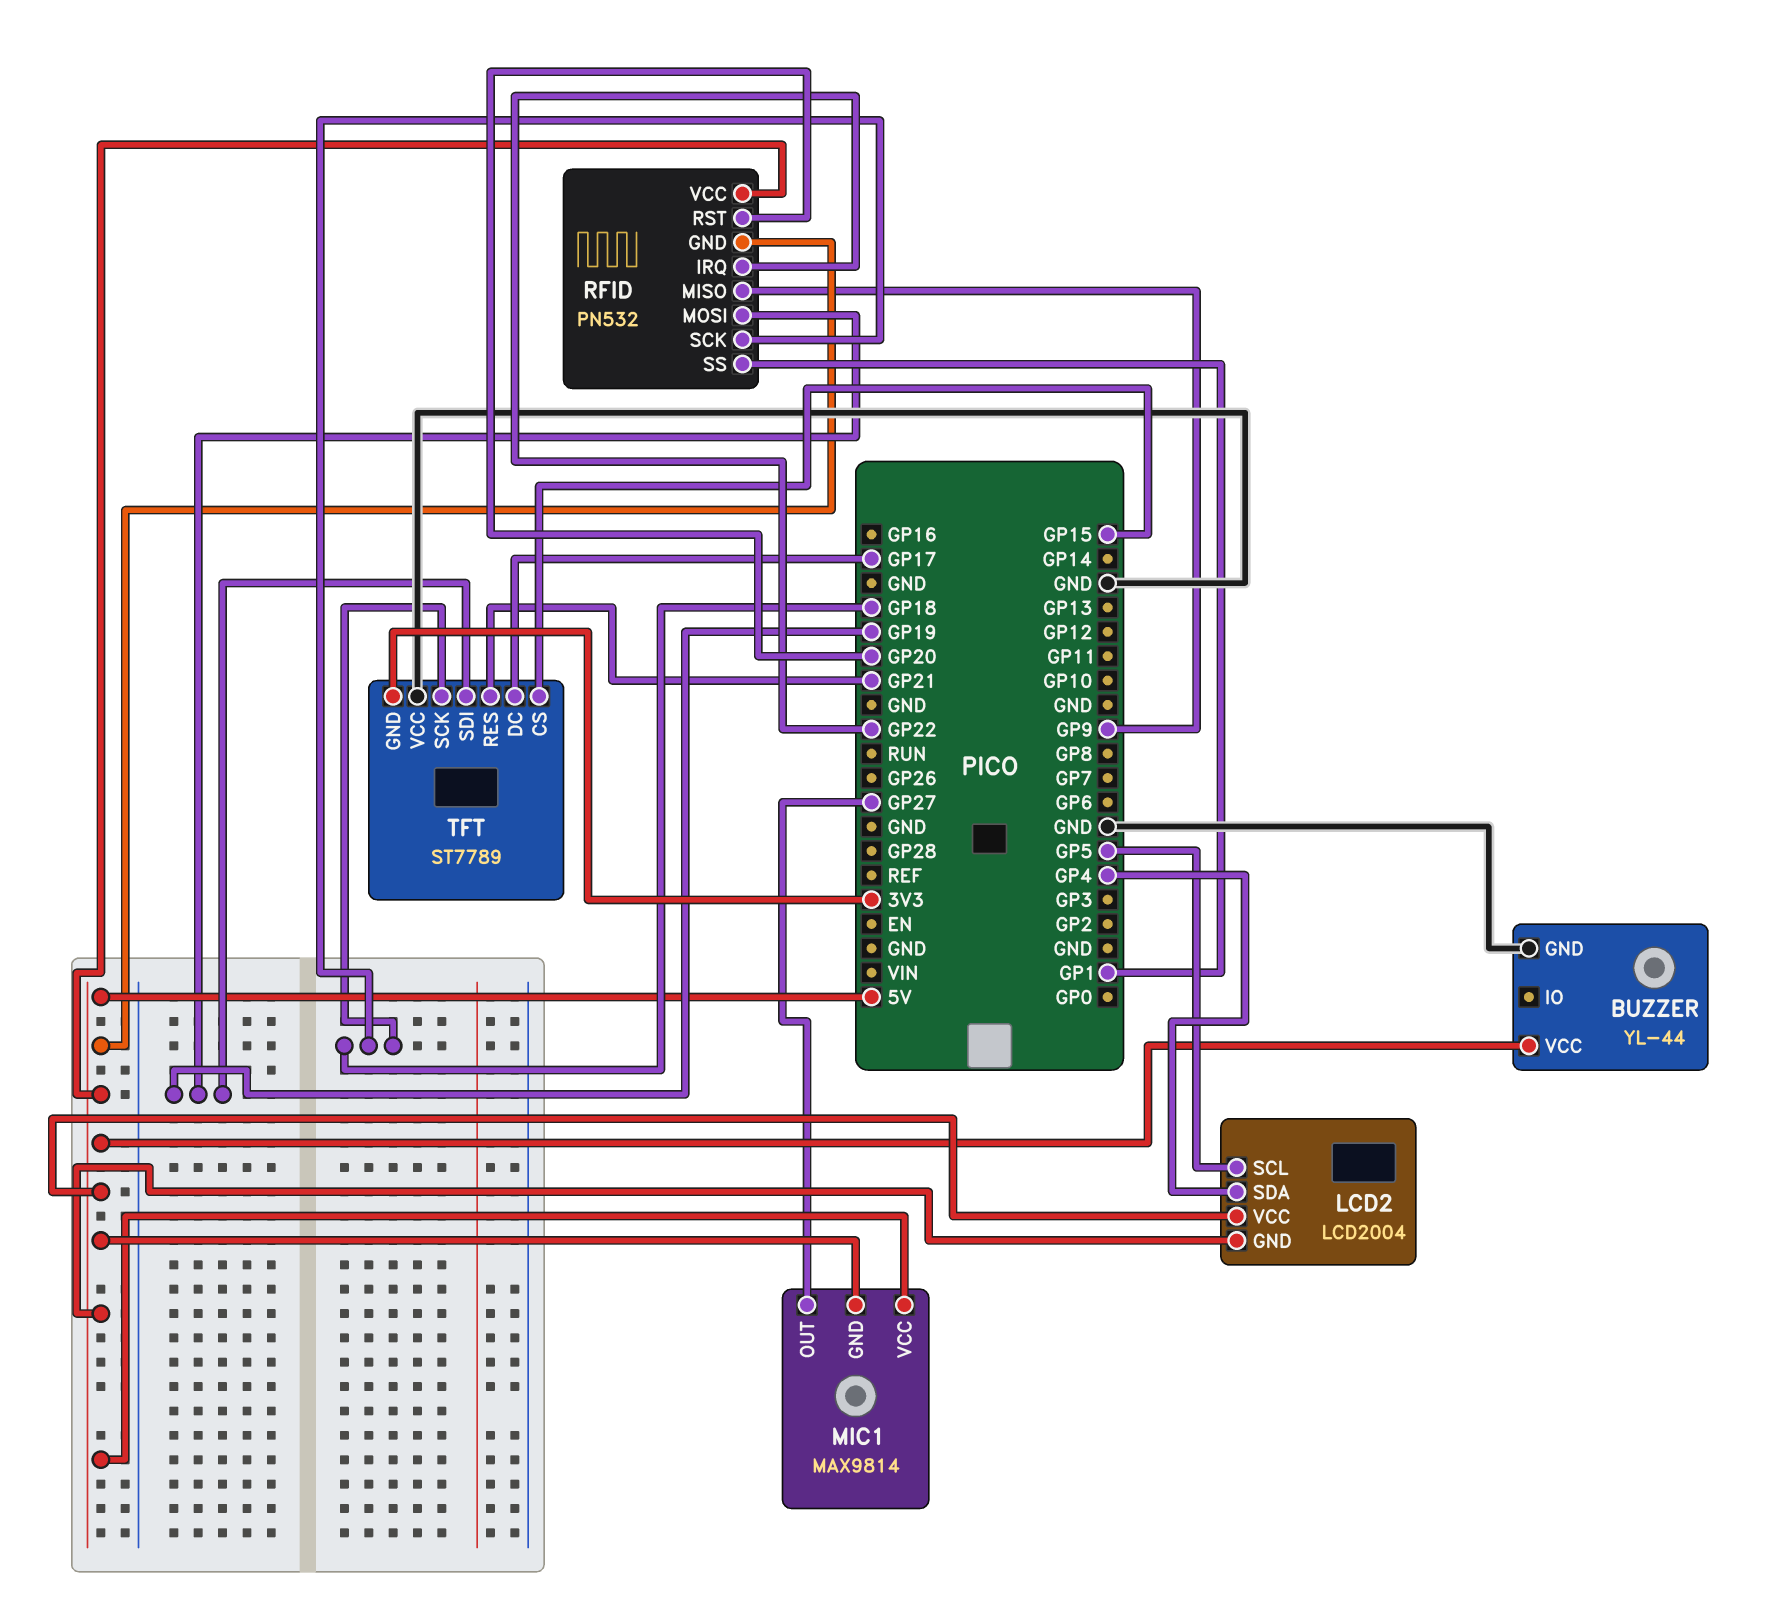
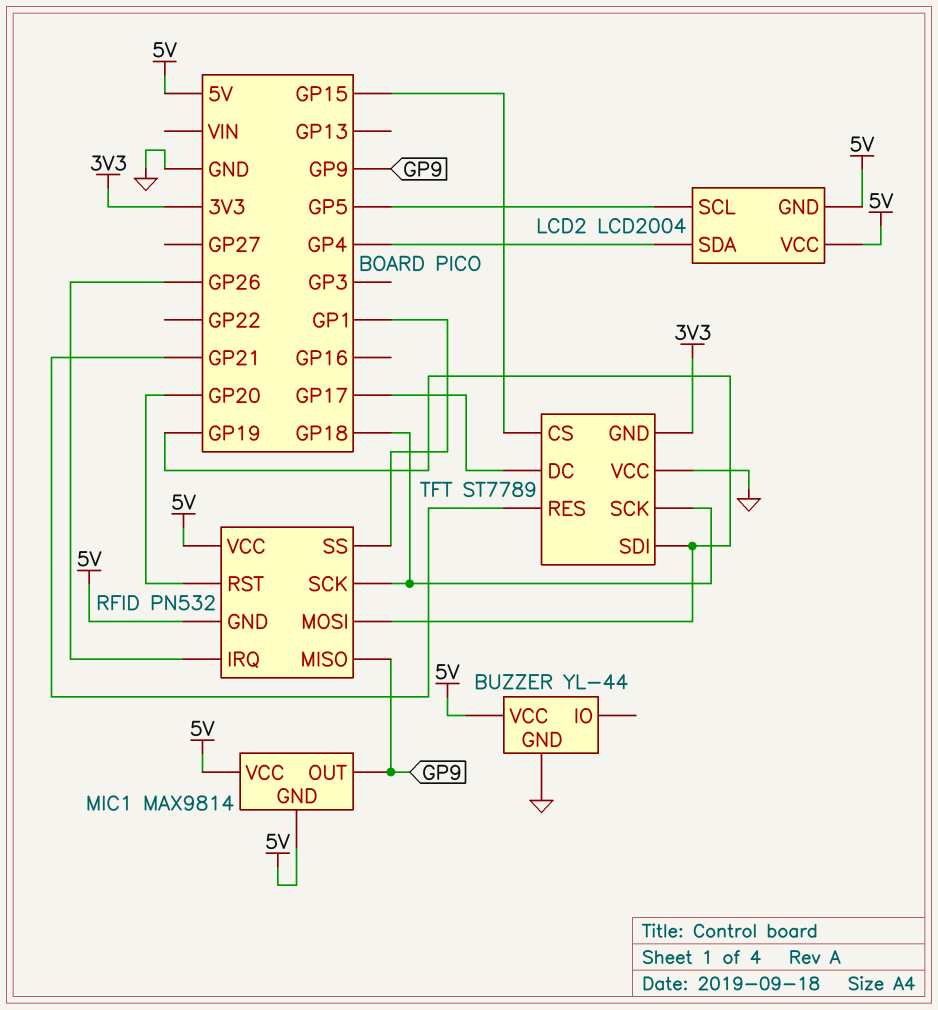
MIC1 pin OUT: GP27 -> GP9
RFID pin IRQ: GP22 -> GP26

